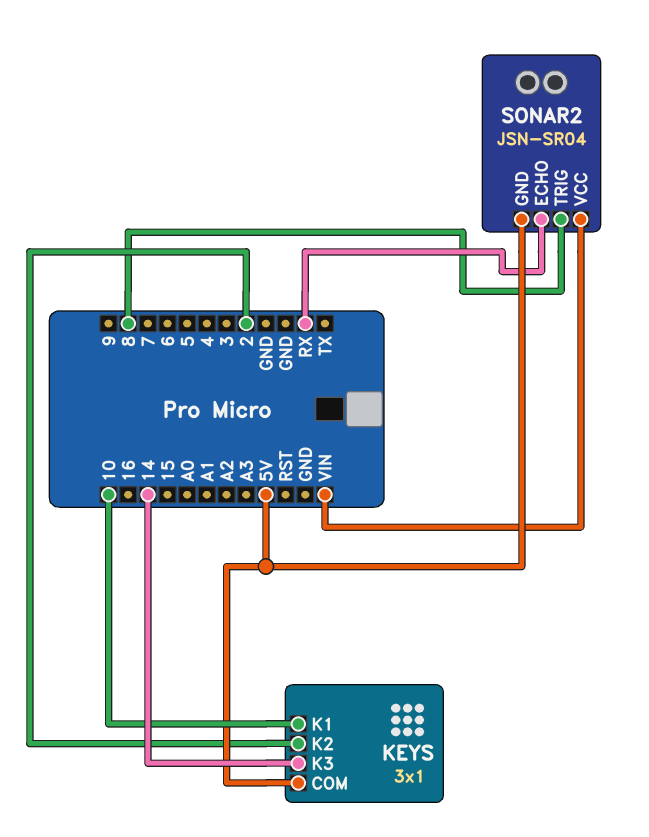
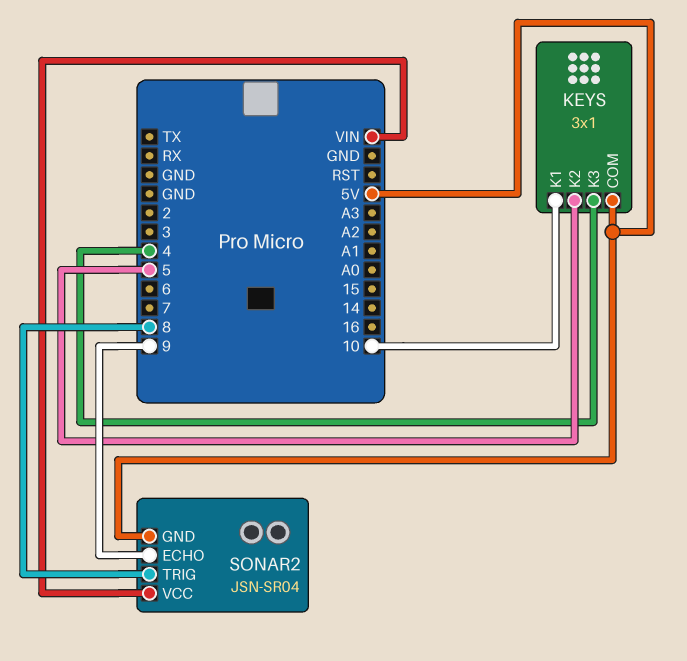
KEYS pin K2: 2 -> 5
KEYS pin K3: 14 -> 4
SONAR2 pin ECHO: RX -> 9

